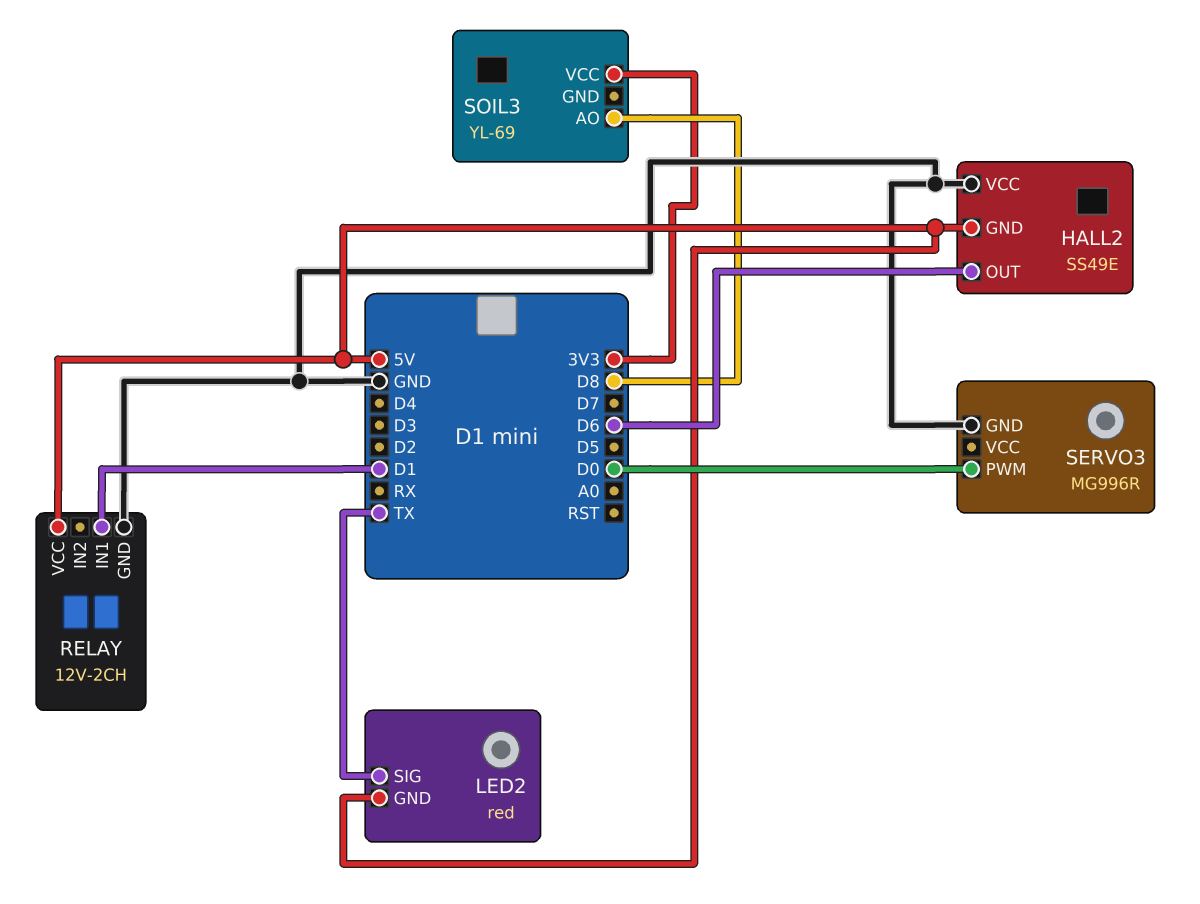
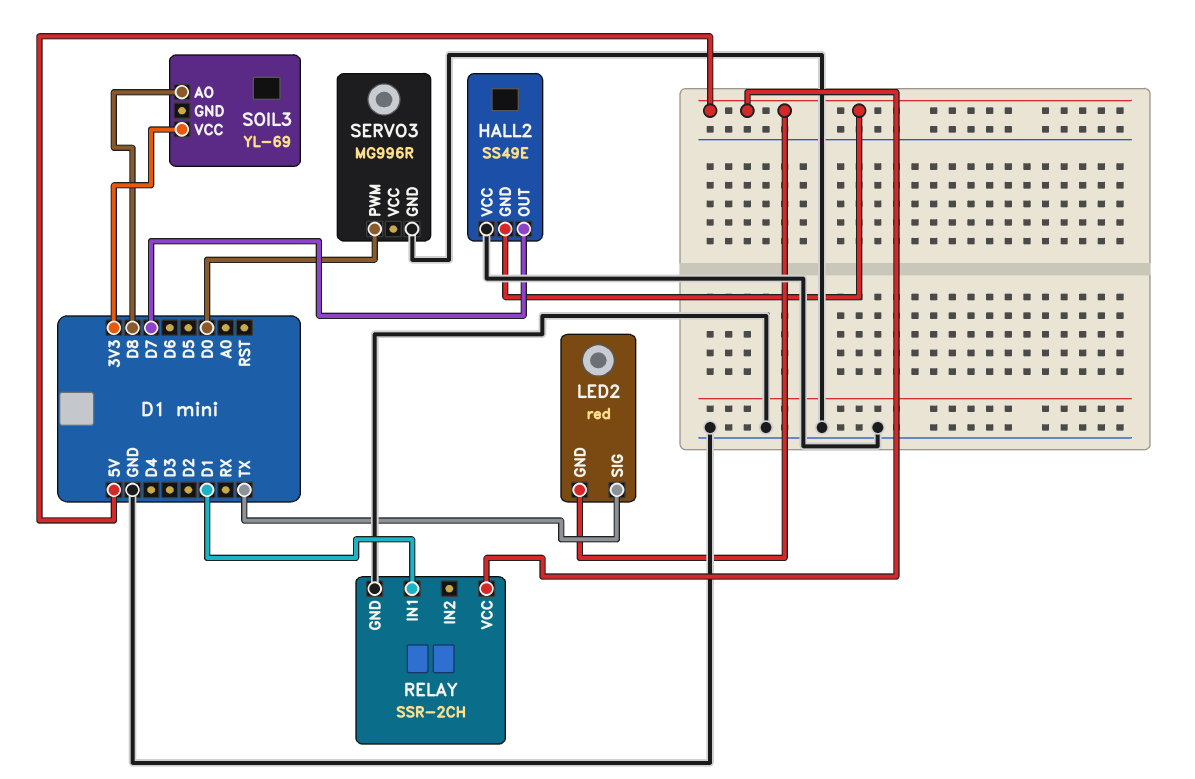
HALL2 pin OUT: D6 -> D7
RELAY: 12V-2CH -> SSR-2CH

